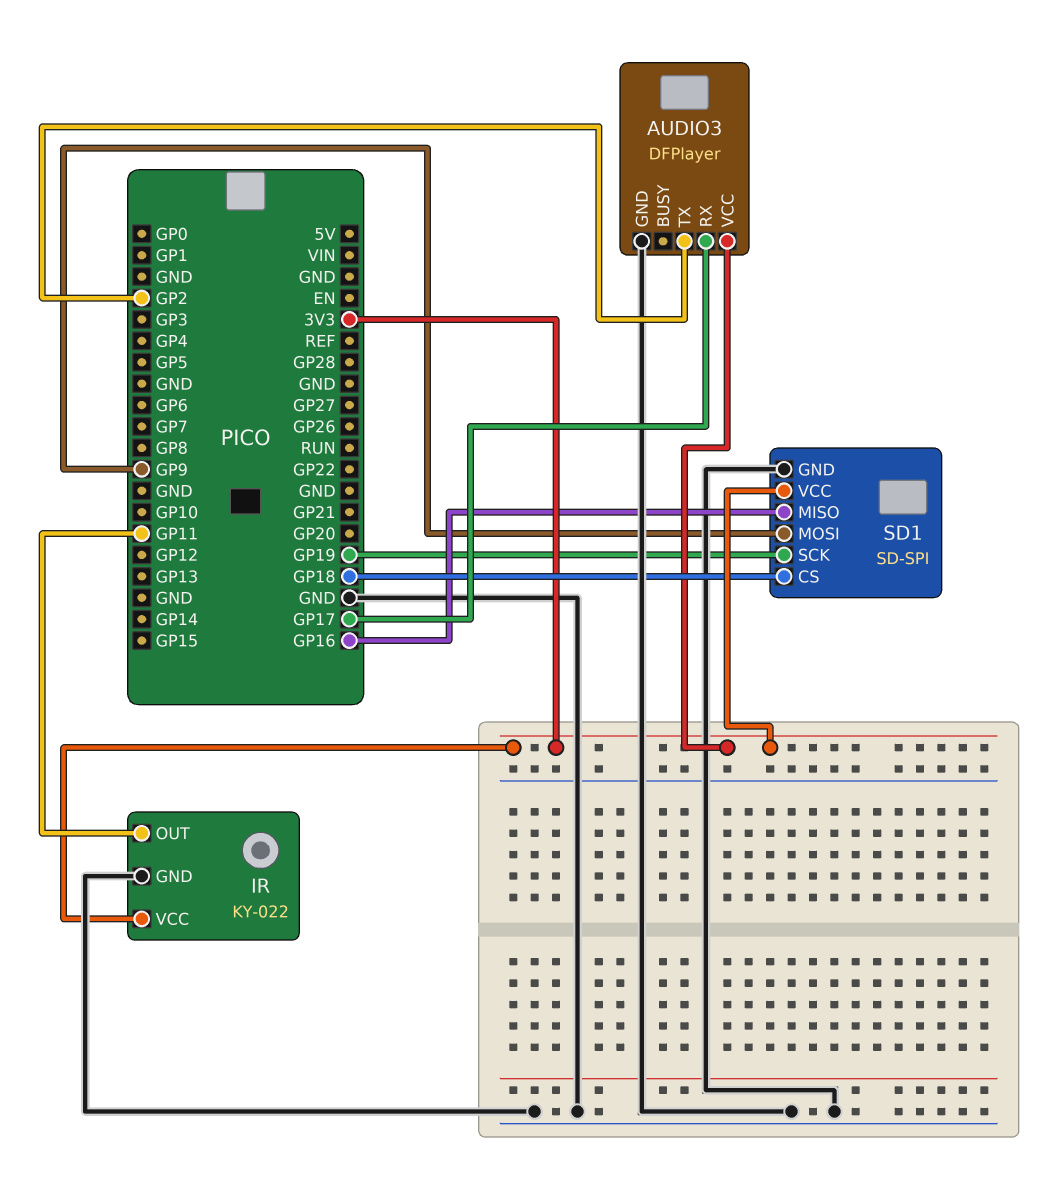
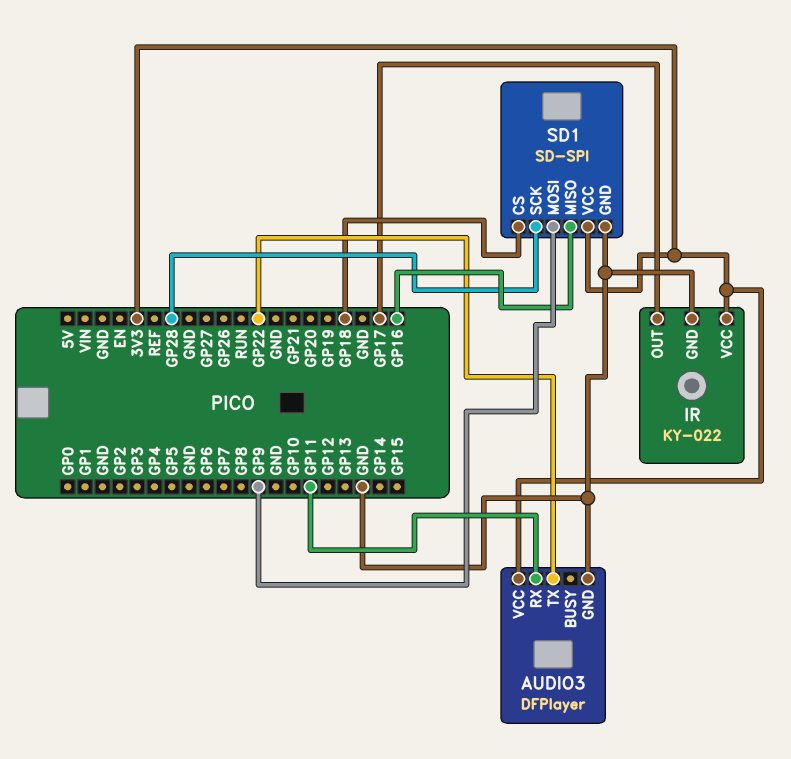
AUDIO3 pin RX: GP17 -> GP11
AUDIO3 pin TX: GP2 -> GP22
IR pin OUT: GP11 -> GP17
SD1 pin SCK: GP19 -> GP28

